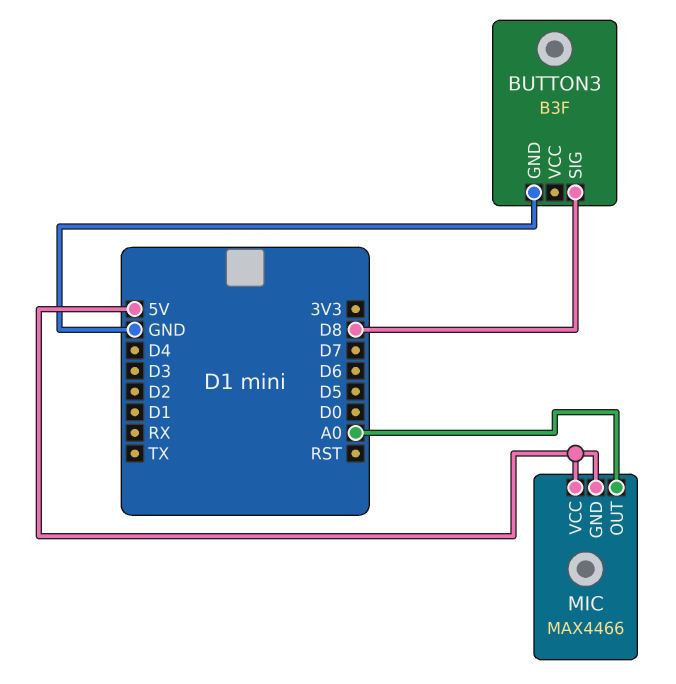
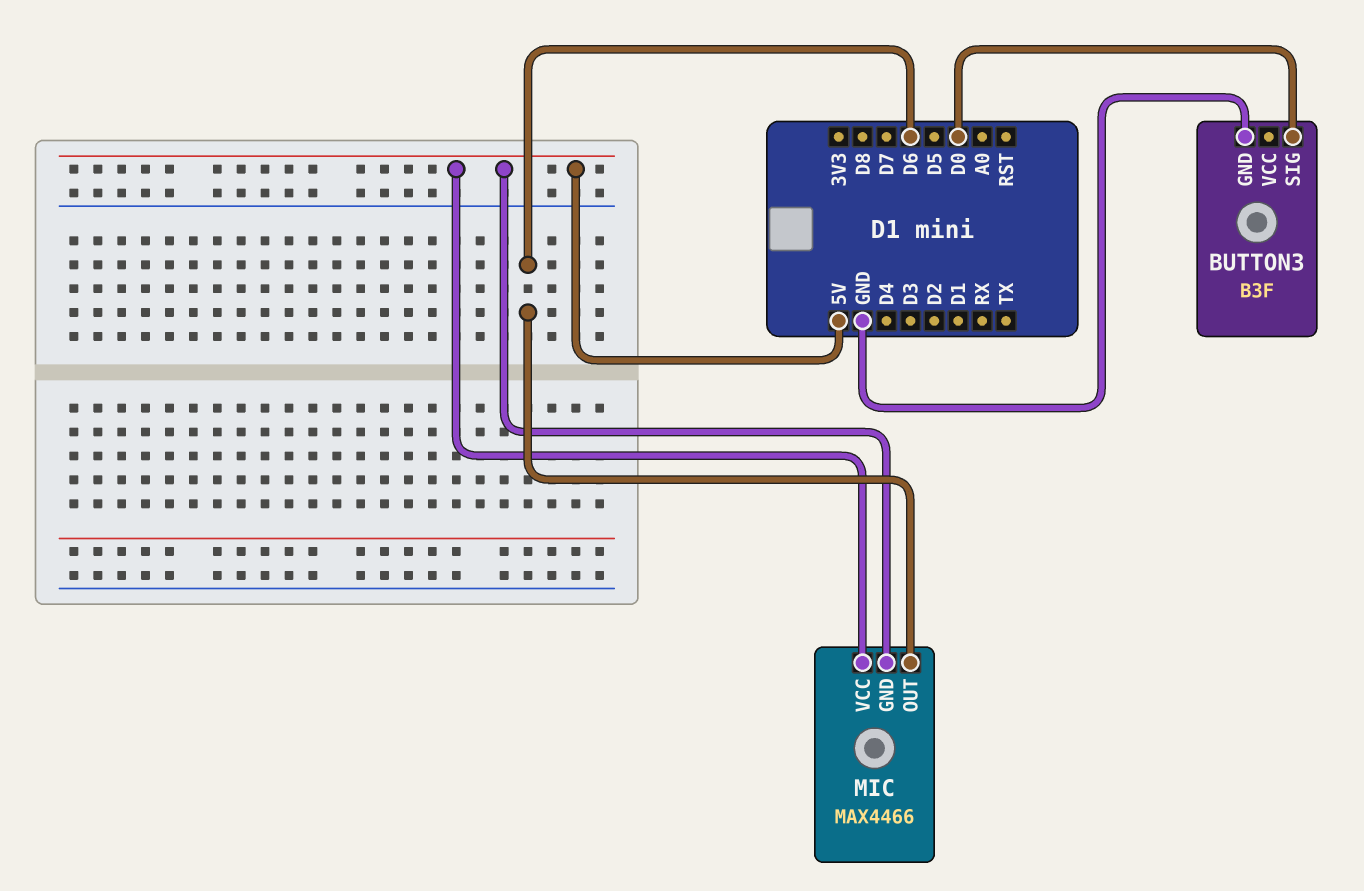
BUTTON3 pin SIG: D8 -> D0
MIC pin OUT: A0 -> D6

